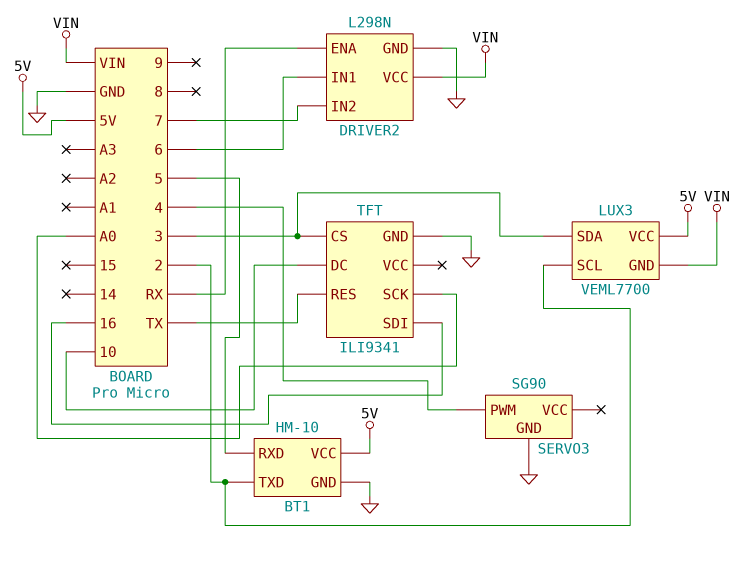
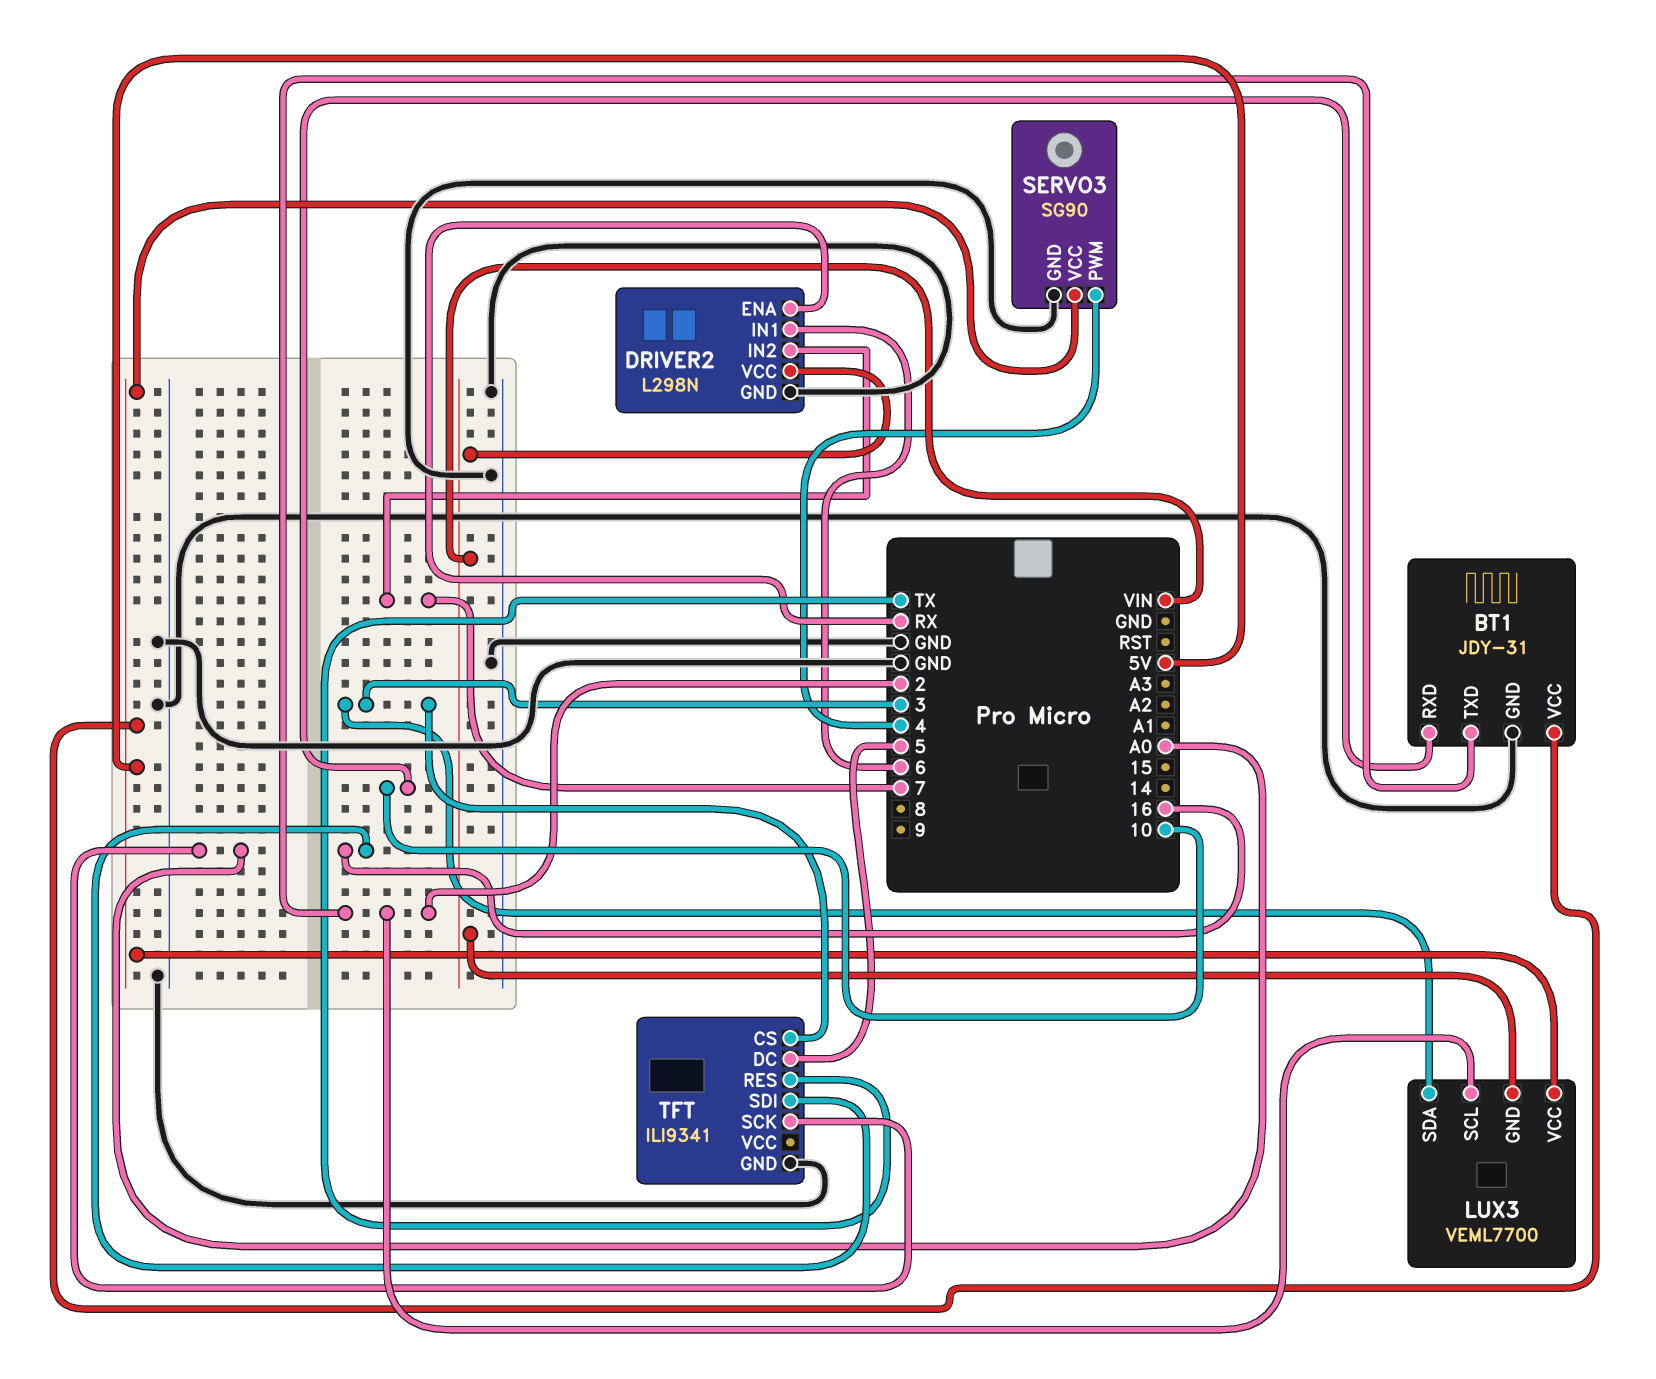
BT1: HM-10 -> JDY-31
BT1 pin RXD: 5 -> 10
SERVO3 pin VCC: none -> 5V
TFT pin DC: 10 -> 5

